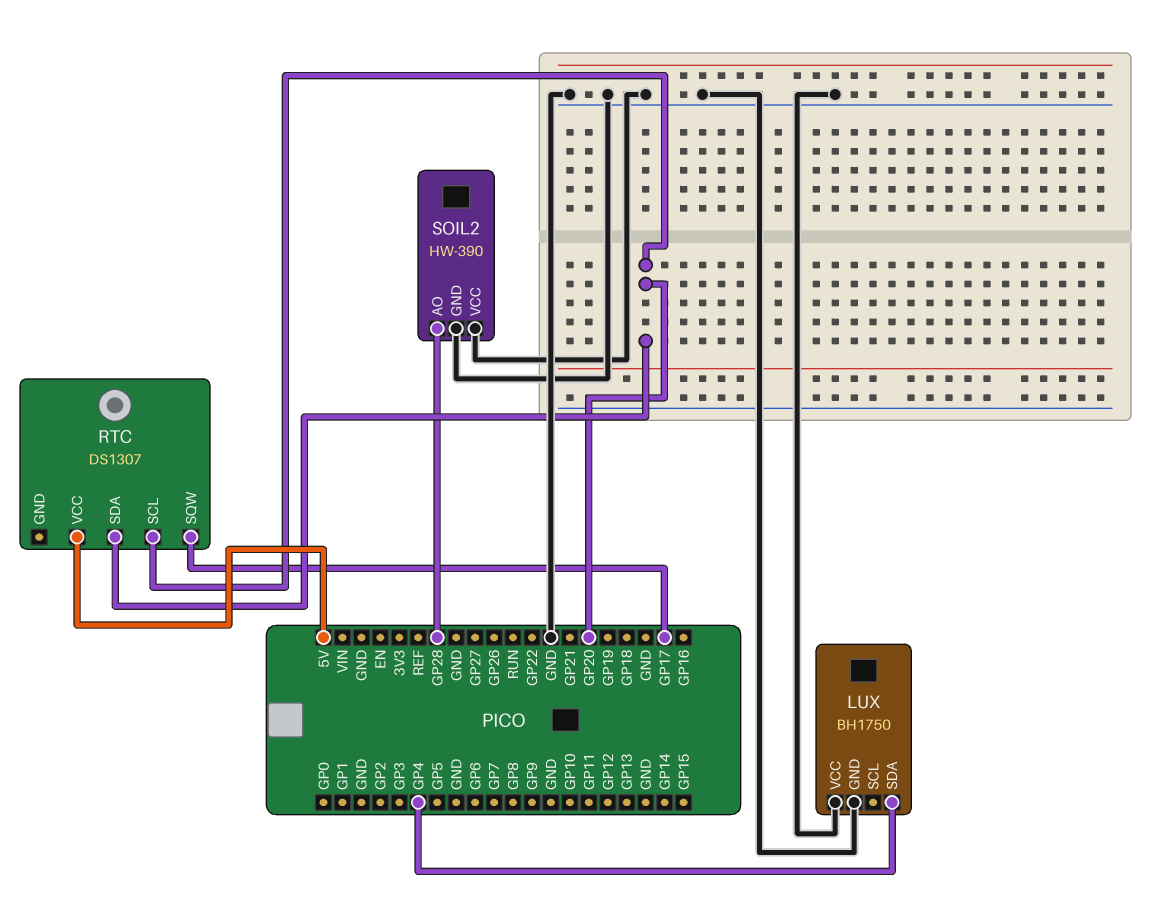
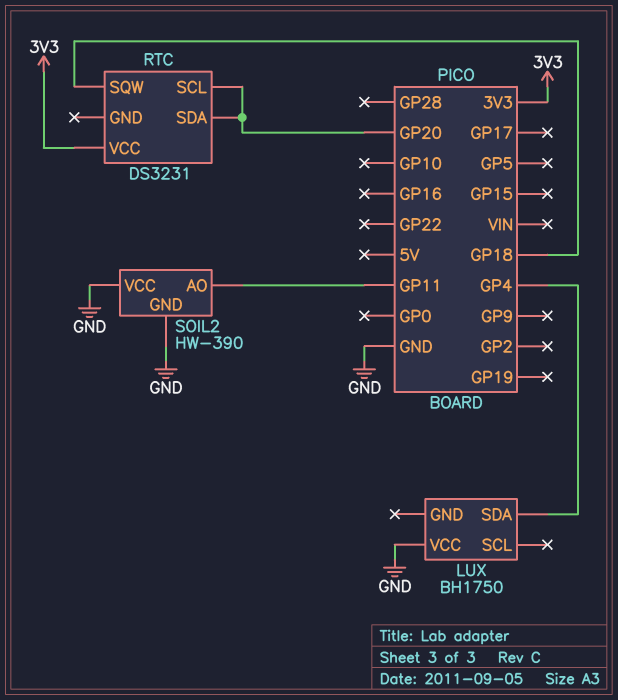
LUX pin GND: GND -> none
RTC: DS1307 -> DS3231
RTC pin SQW: GP17 -> GP18
RTC pin VCC: 5V -> 3V3
SOIL2 pin AO: GP28 -> GP11

